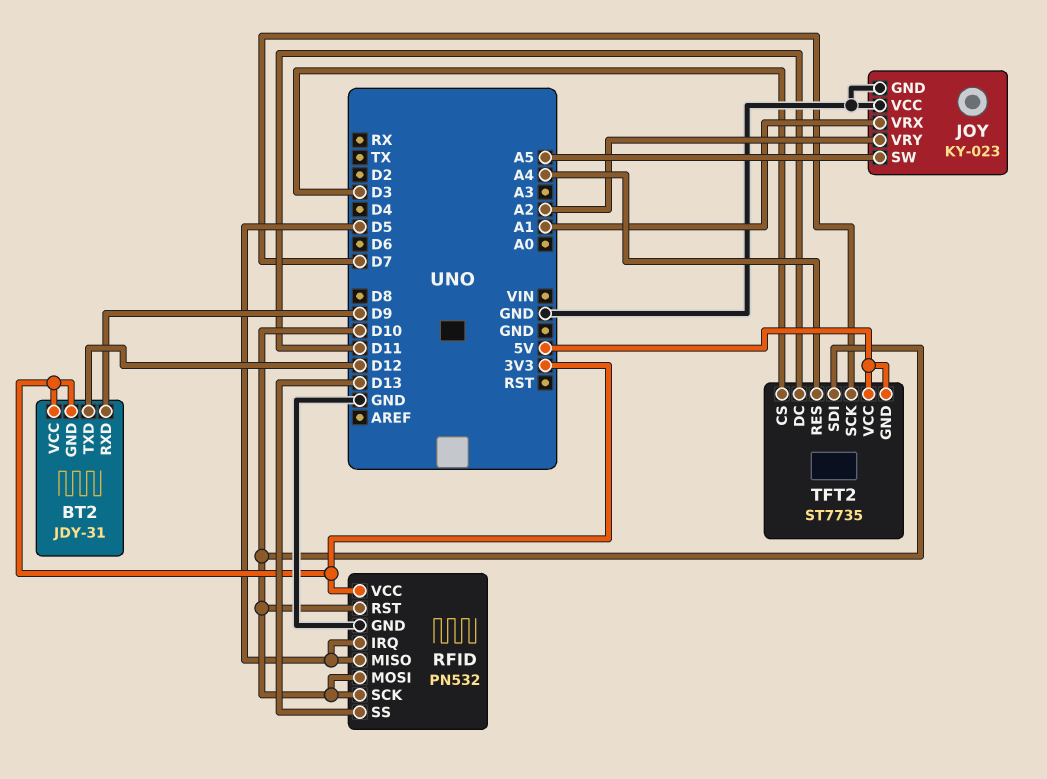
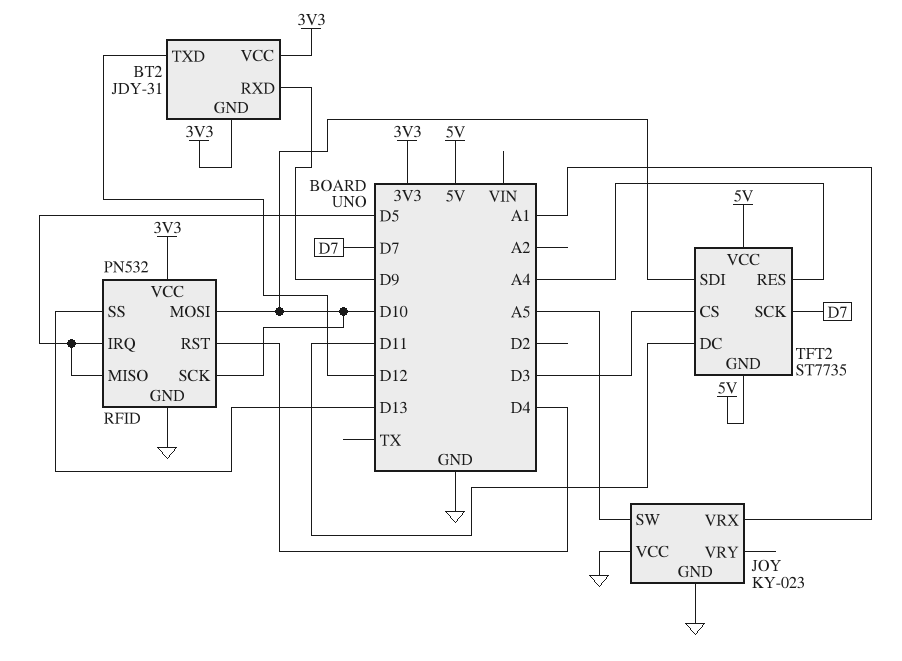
JOY pin VRY: A2 -> none
RFID pin RST: D10 -> D4

